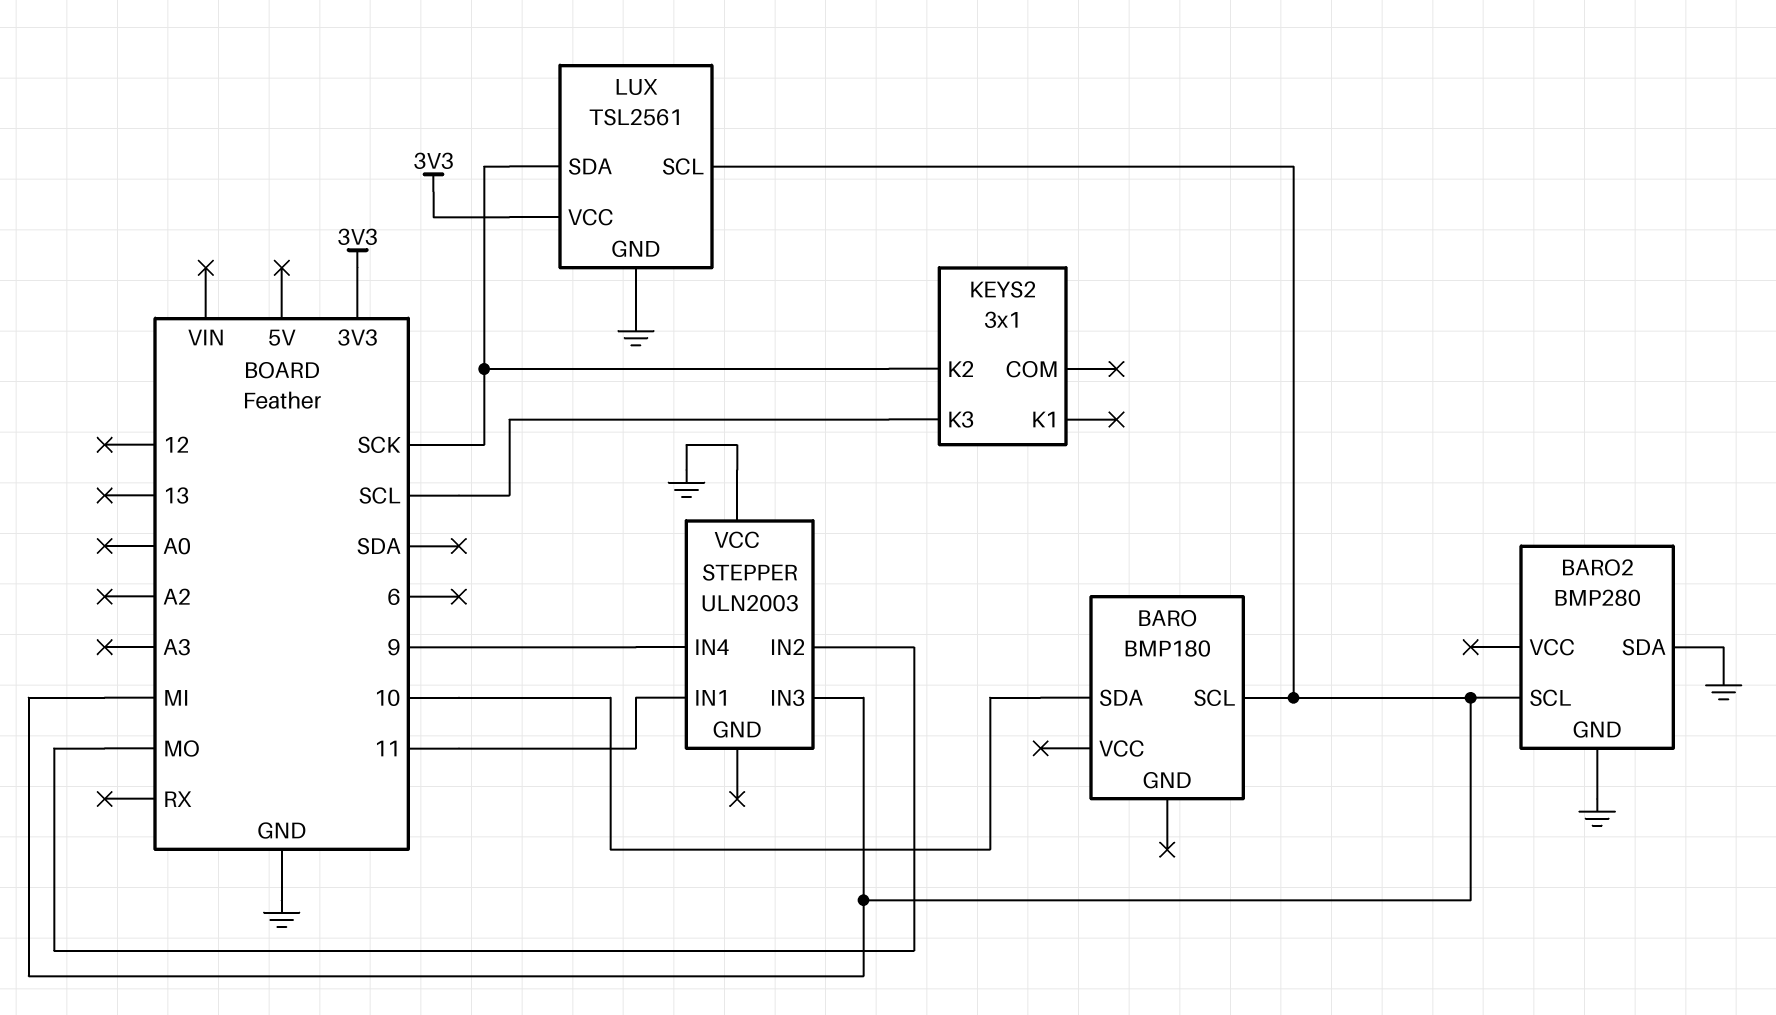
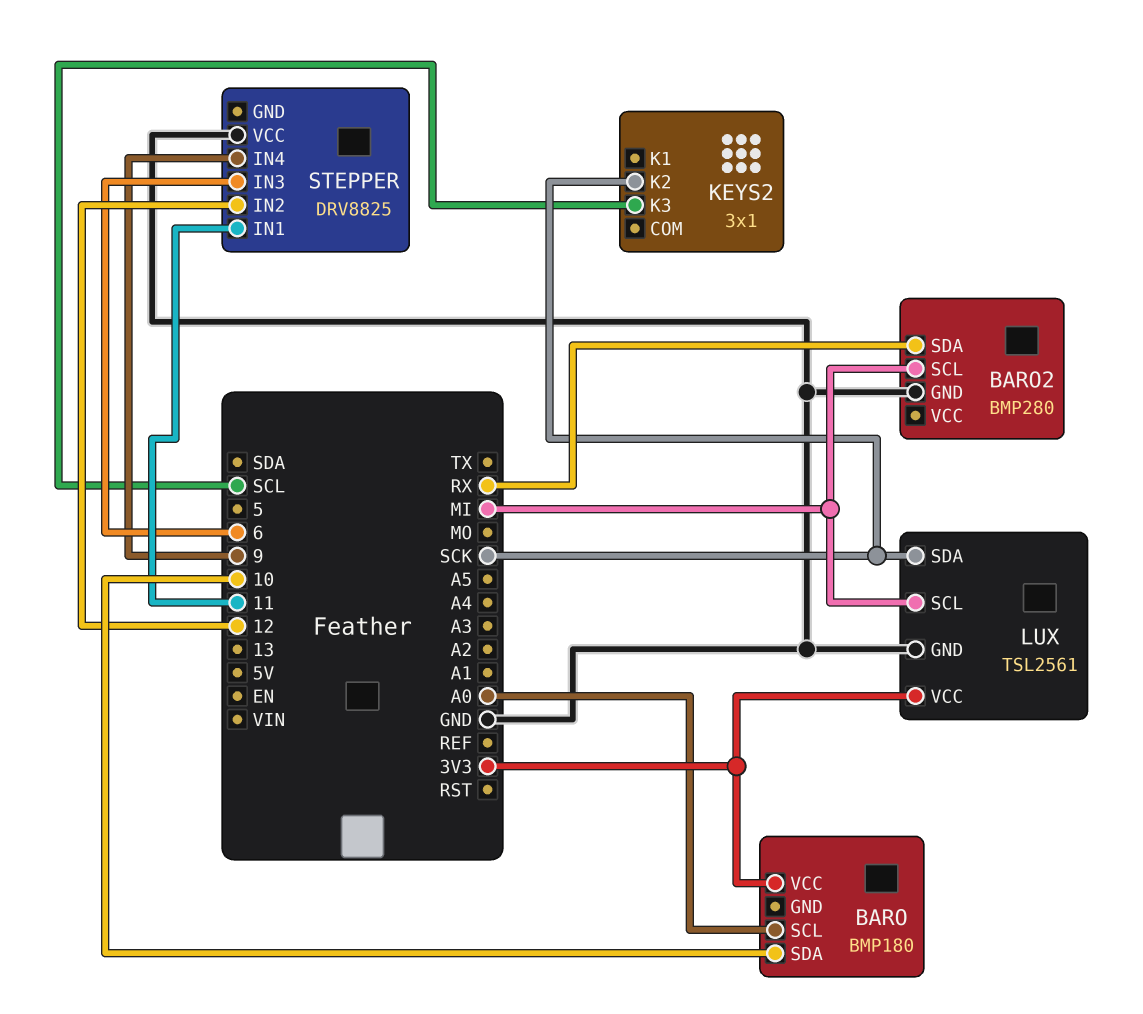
BARO pin SCL: MI -> A0
BARO pin VCC: none -> 3V3
BARO2 pin SDA: GND -> RX
STEPPER: ULN2003 -> DRV8825
STEPPER pin IN2: MO -> 12
STEPPER pin IN3: MI -> 6

